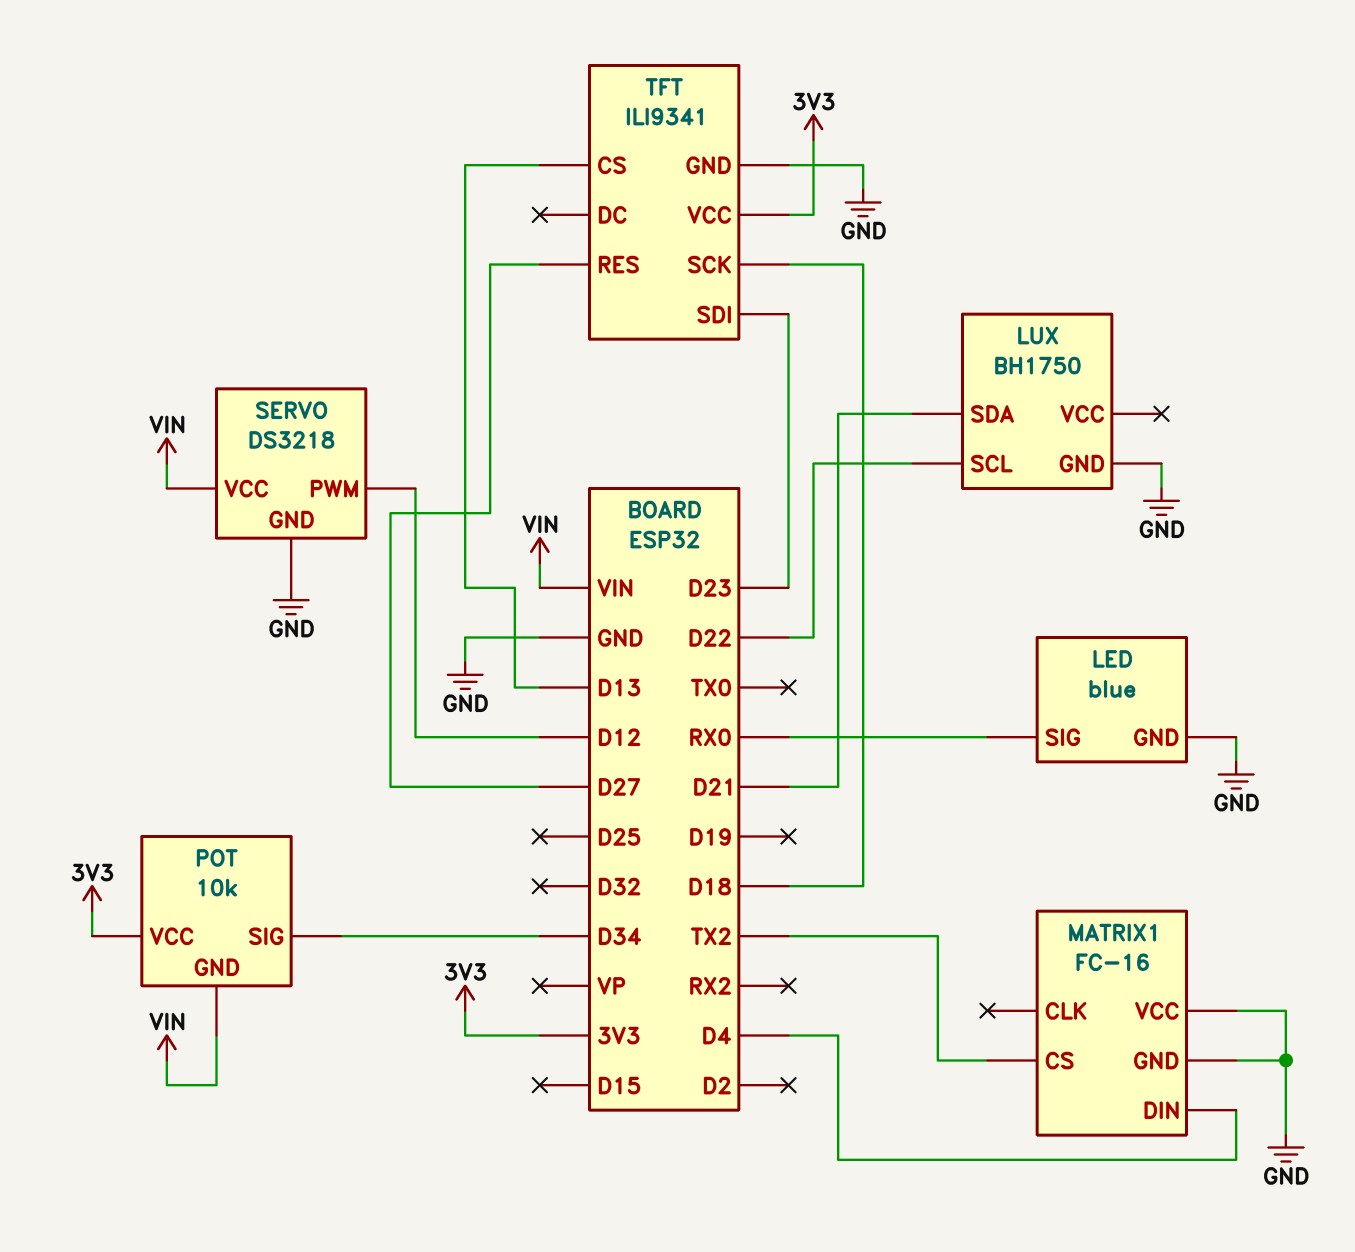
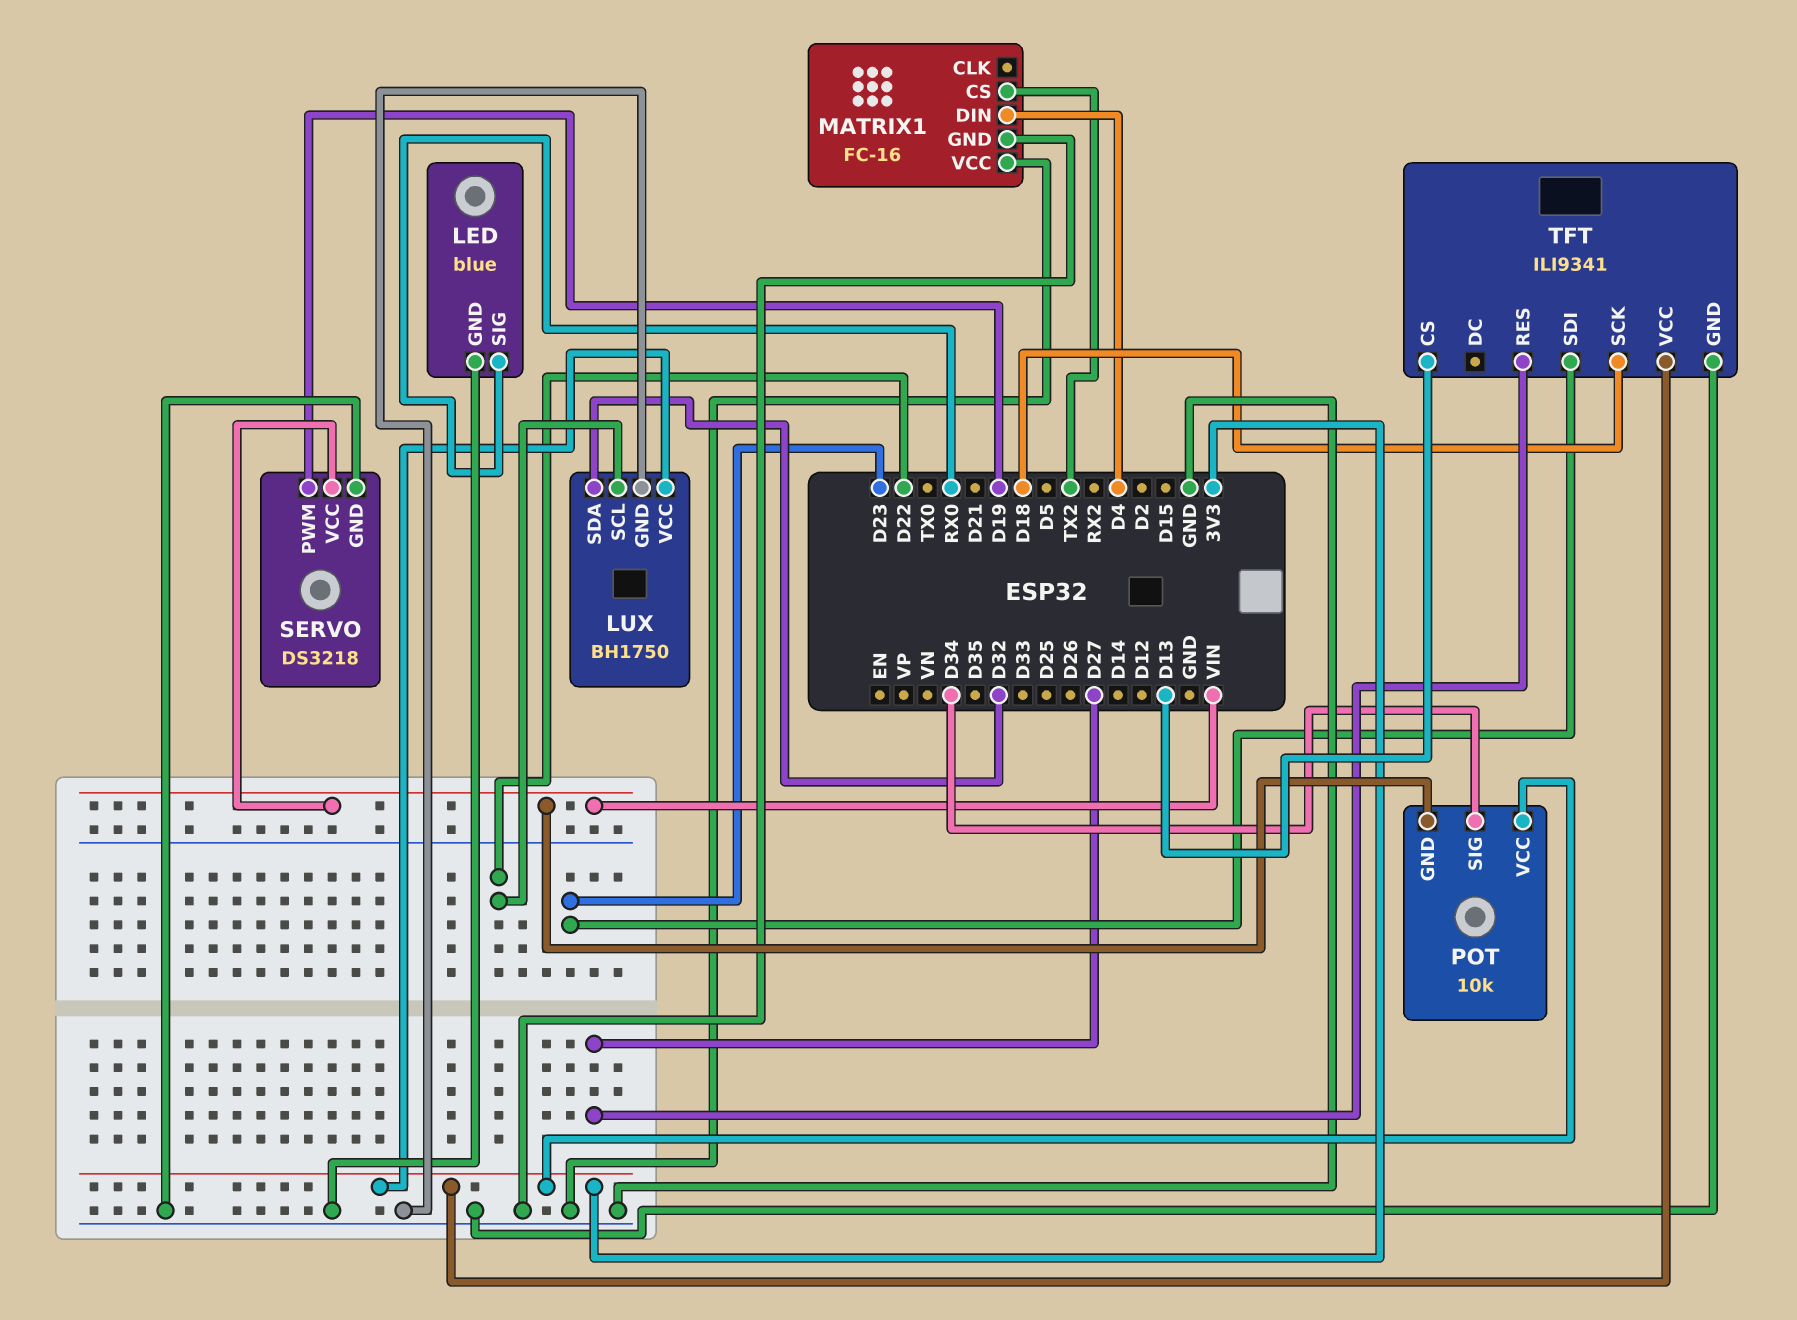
LUX pin SDA: D21 -> D32
LUX pin VCC: none -> 3V3
SERVO pin PWM: D12 -> D19

